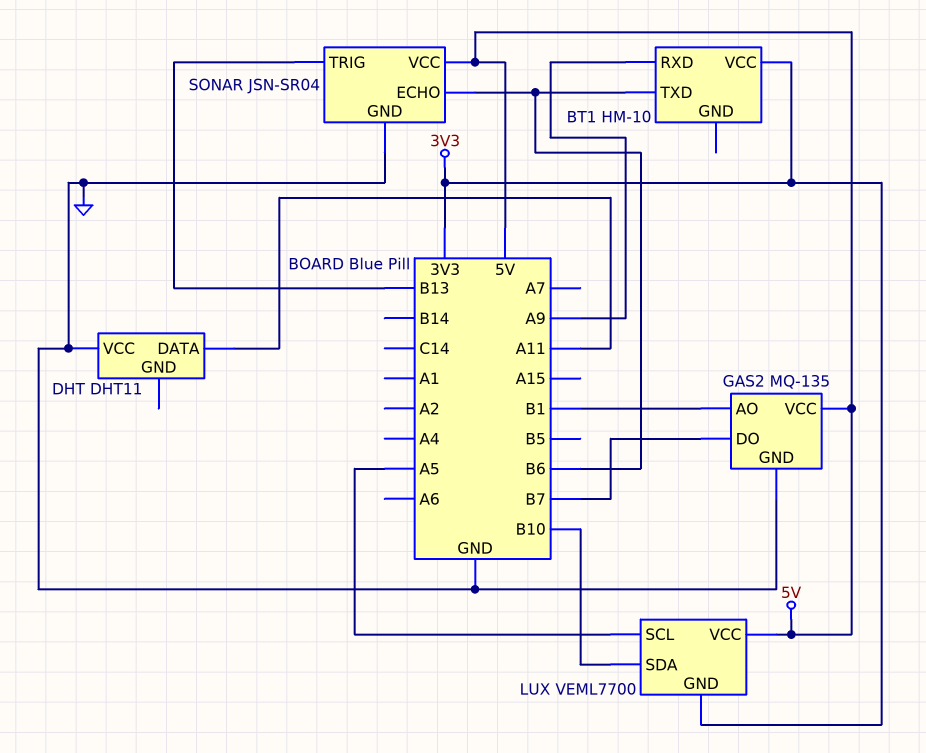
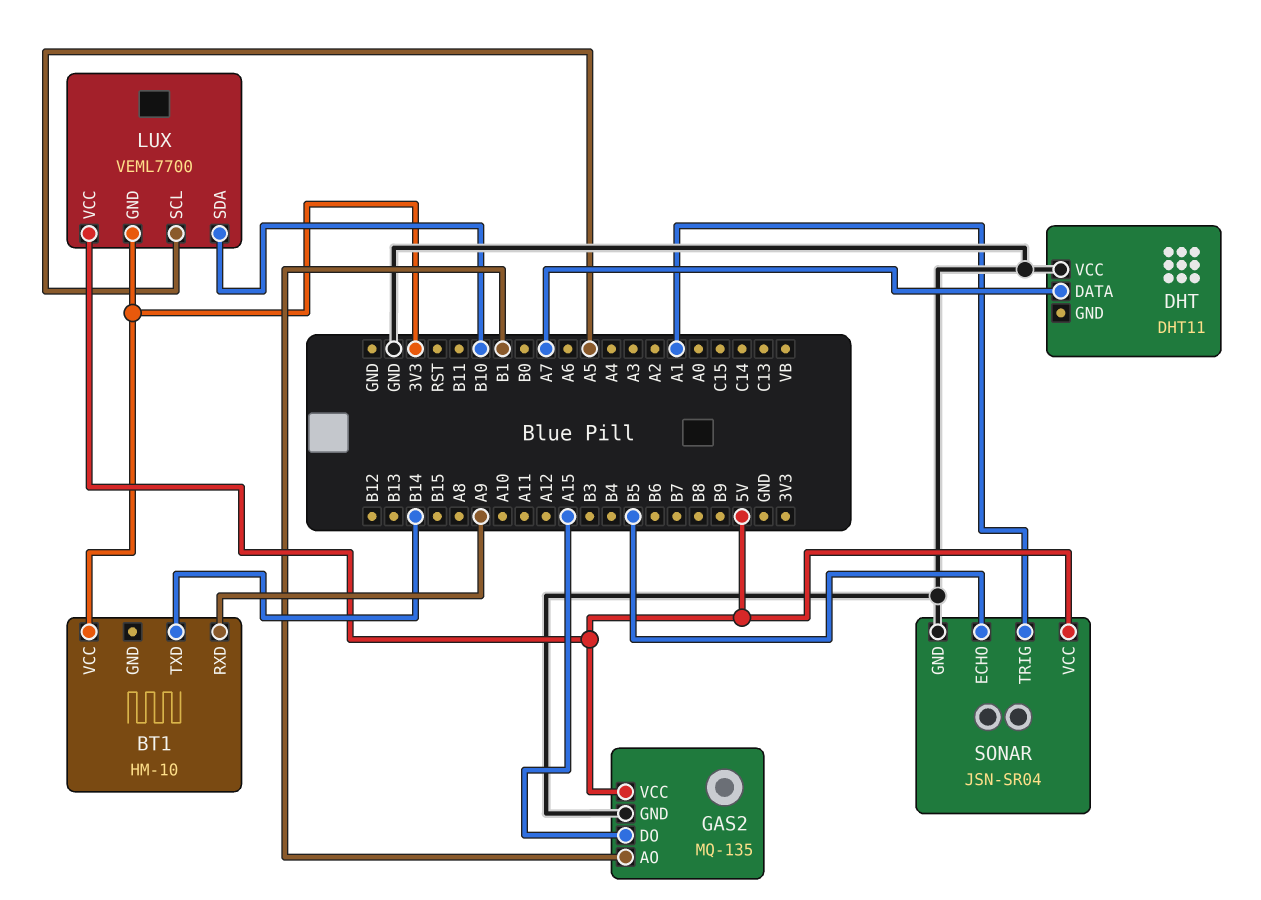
BT1 pin TXD: B6 -> B14
DHT pin DATA: A11 -> A7
GAS2 pin DO: B7 -> A15
SONAR pin ECHO: B6 -> B5
SONAR pin TRIG: B13 -> A1

